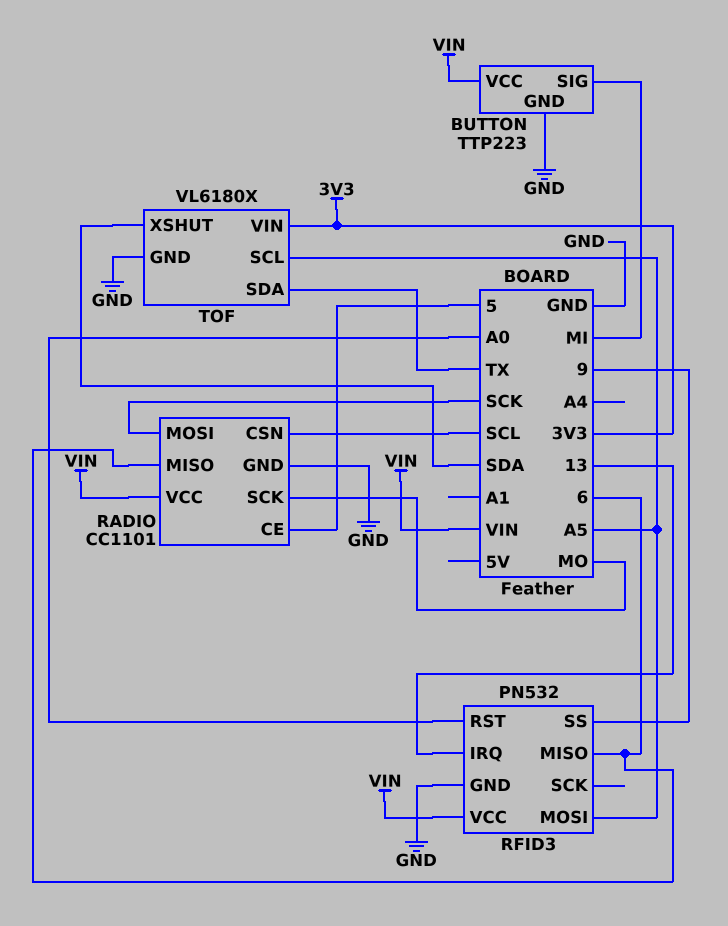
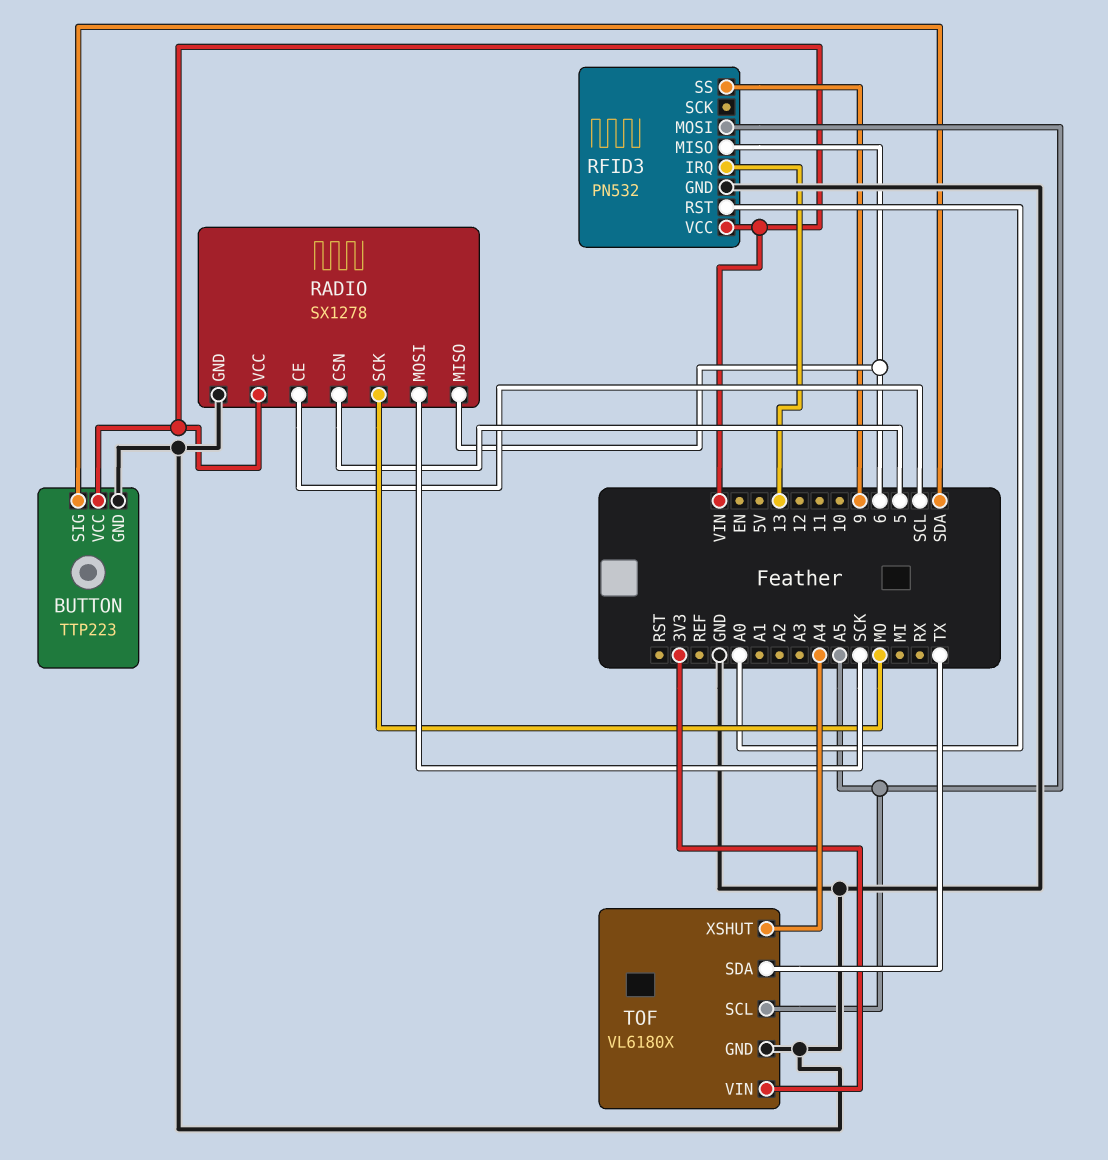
BUTTON pin SIG: MI -> SDA
RADIO: CC1101 -> SX1278
RADIO pin CE: 5 -> SCL
RADIO pin CSN: SCL -> 5
TOF pin XSHUT: SDA -> A4

